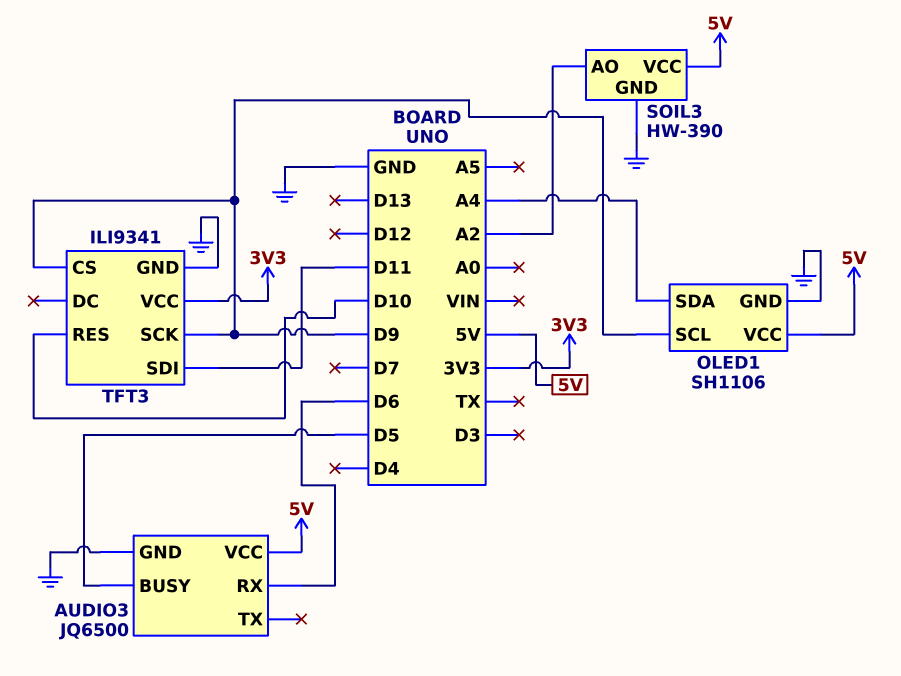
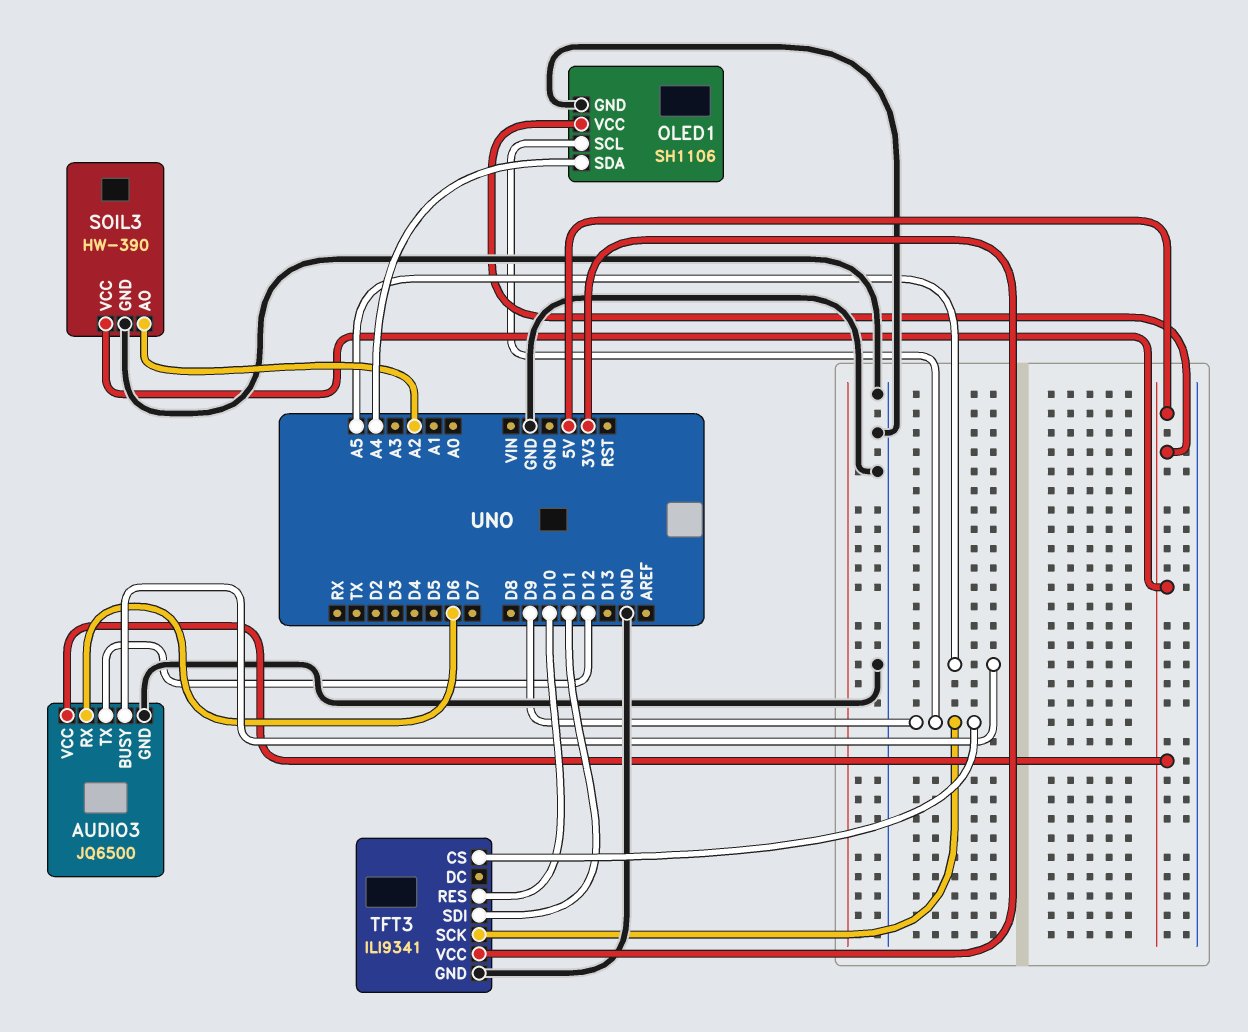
AUDIO3 pin BUSY: D5 -> A5
AUDIO3 pin TX: none -> D12

